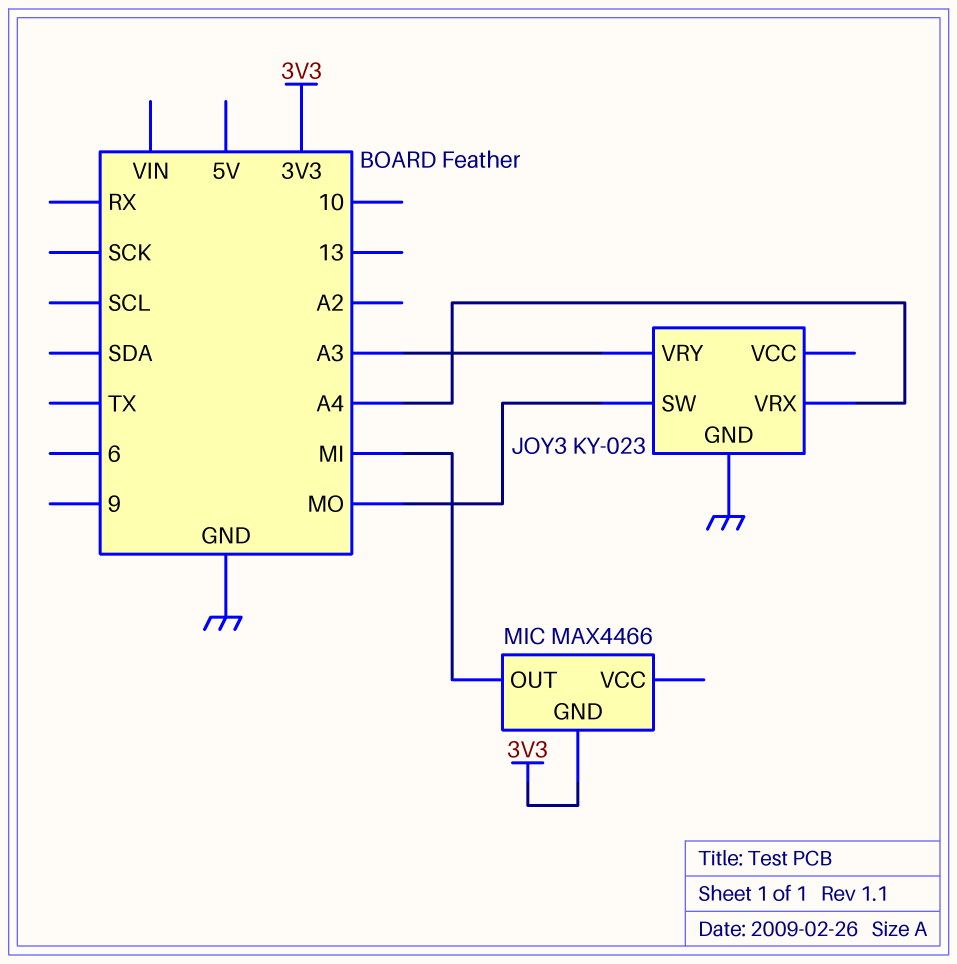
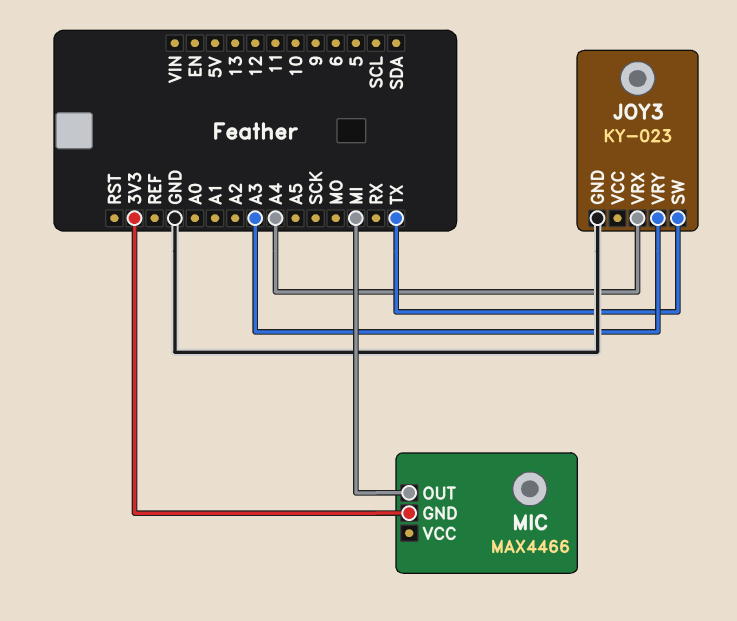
JOY3 pin SW: MO -> TX

